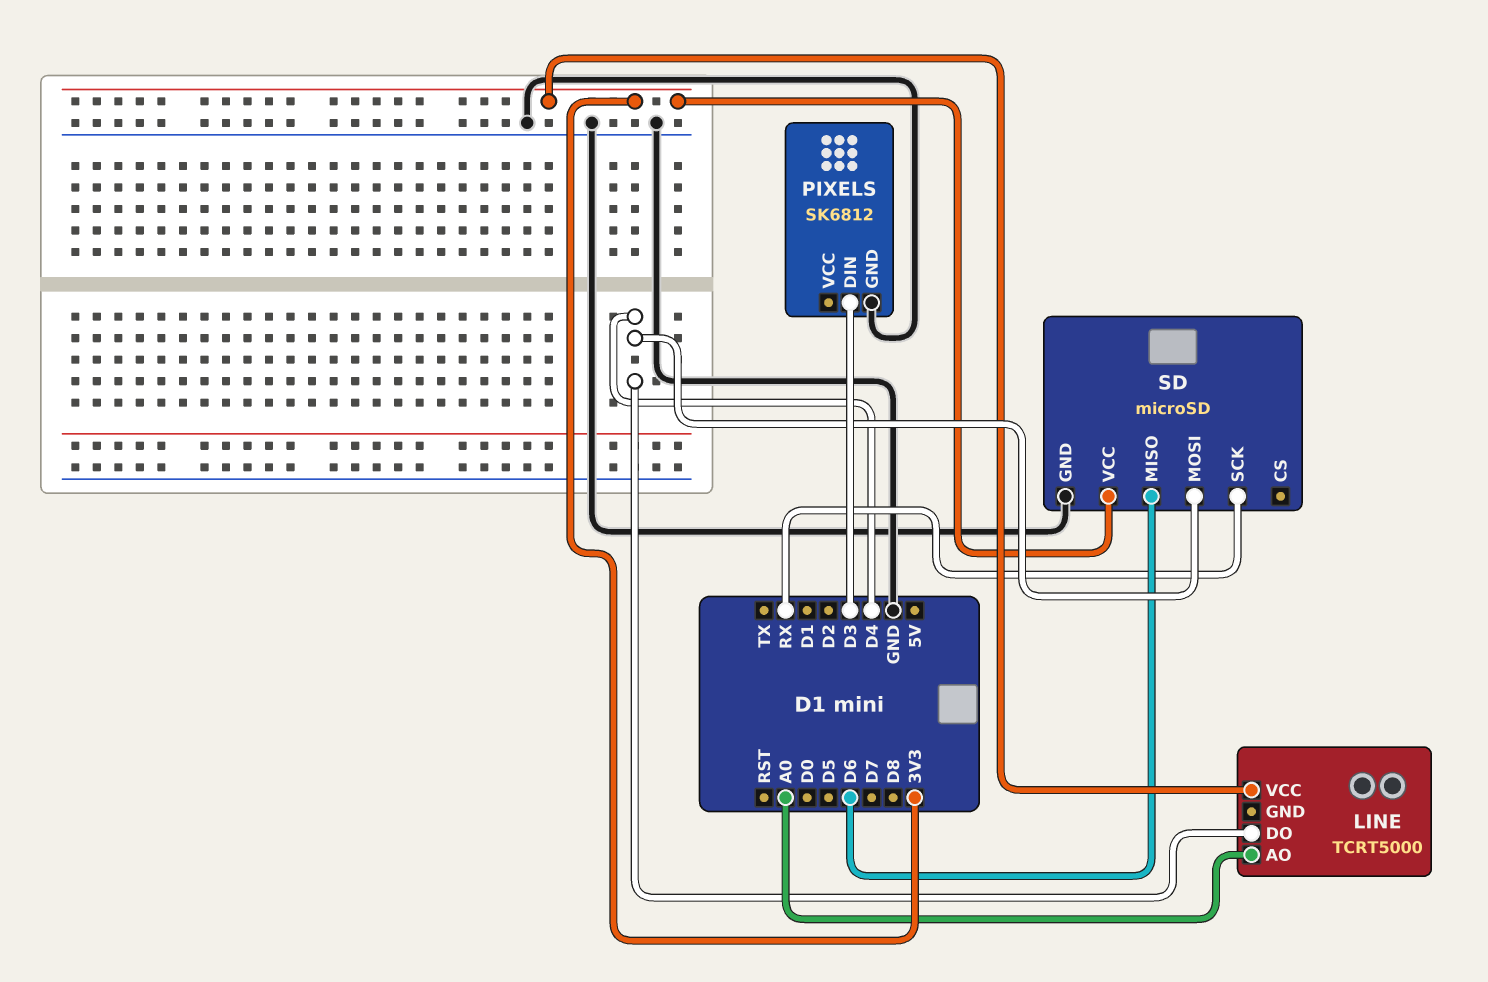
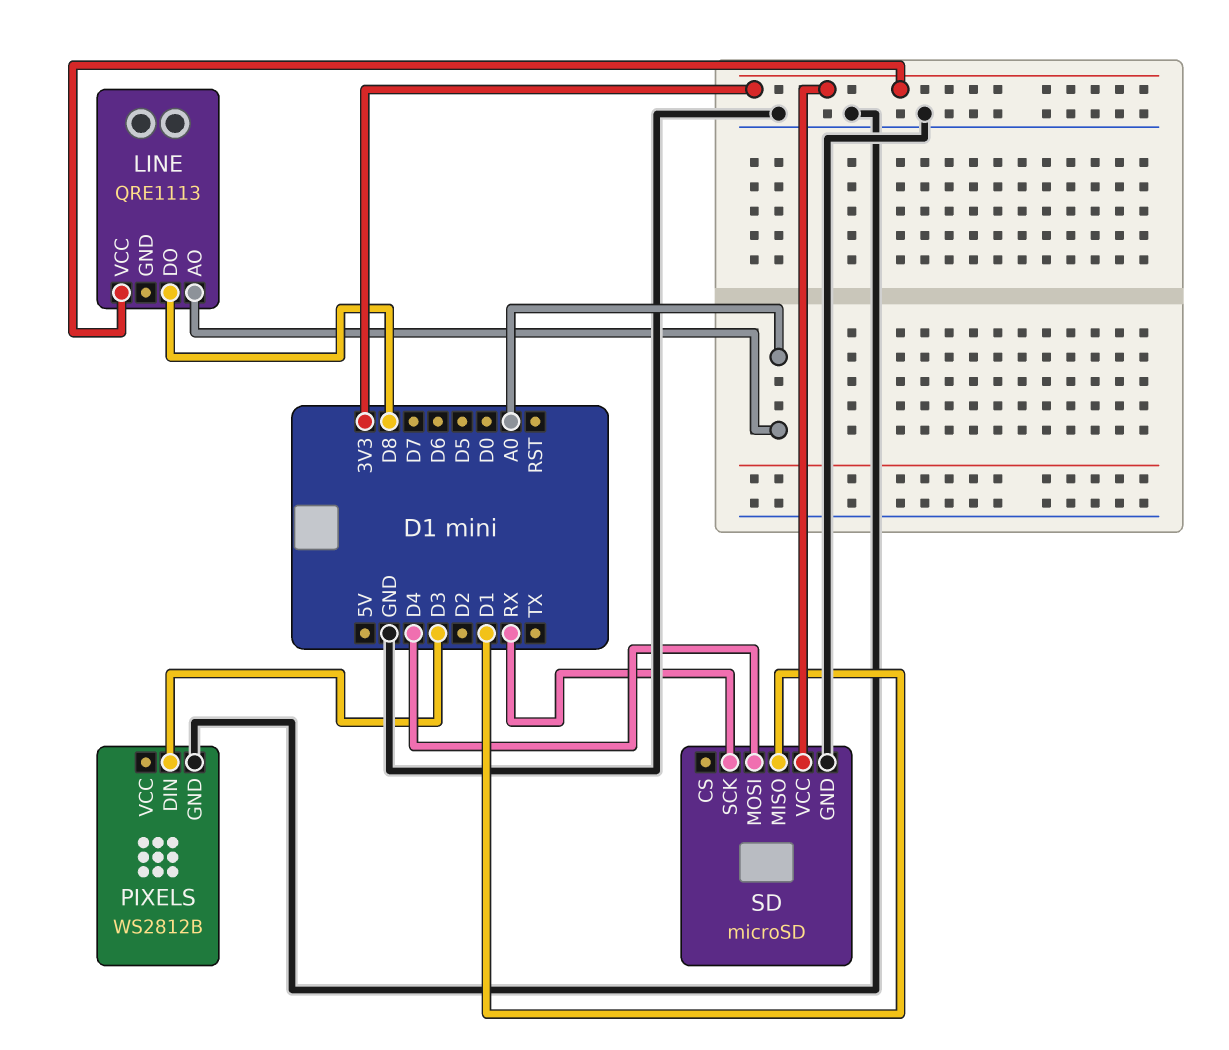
LINE: TCRT5000 -> QRE1113
LINE pin DO: D4 -> D8
PIXELS: SK6812 -> WS2812B
SD pin MISO: D6 -> D1

